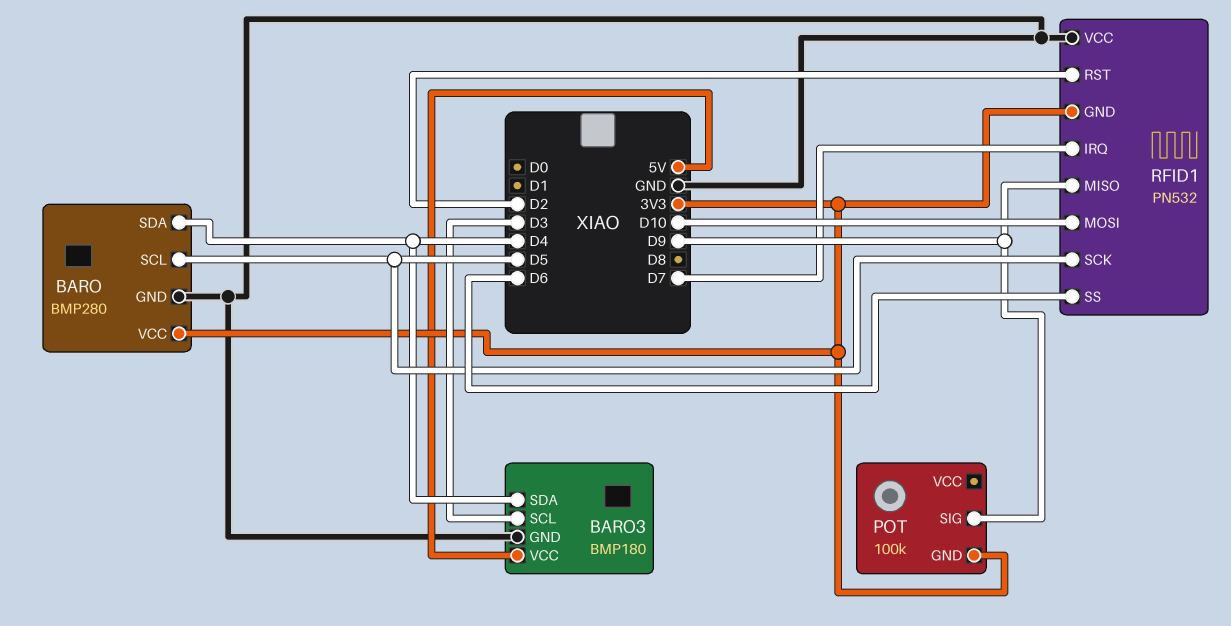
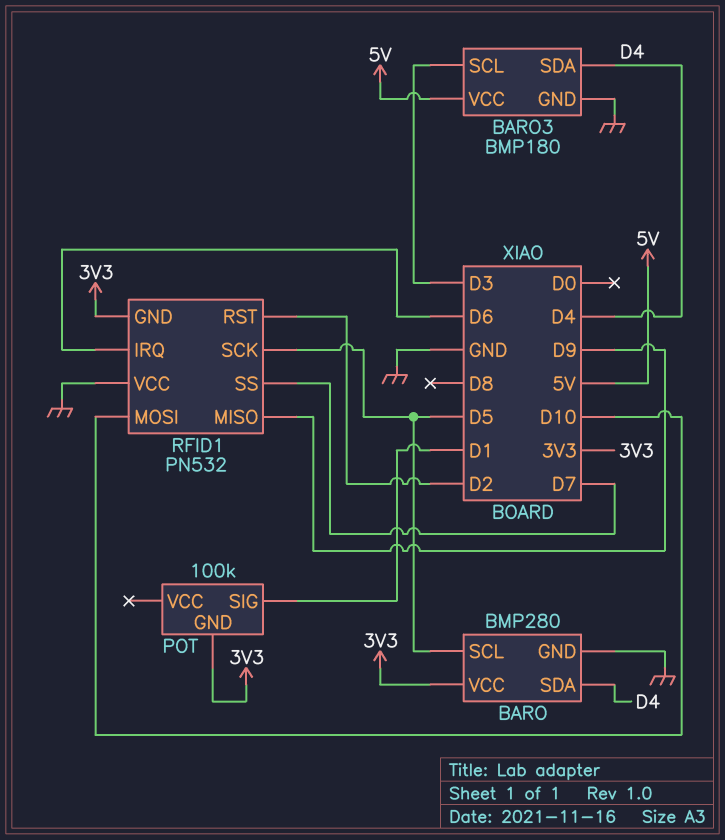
POT pin SIG: D9 -> D1
RFID1 pin IRQ: D7 -> D6
RFID1 pin SS: D6 -> D7

